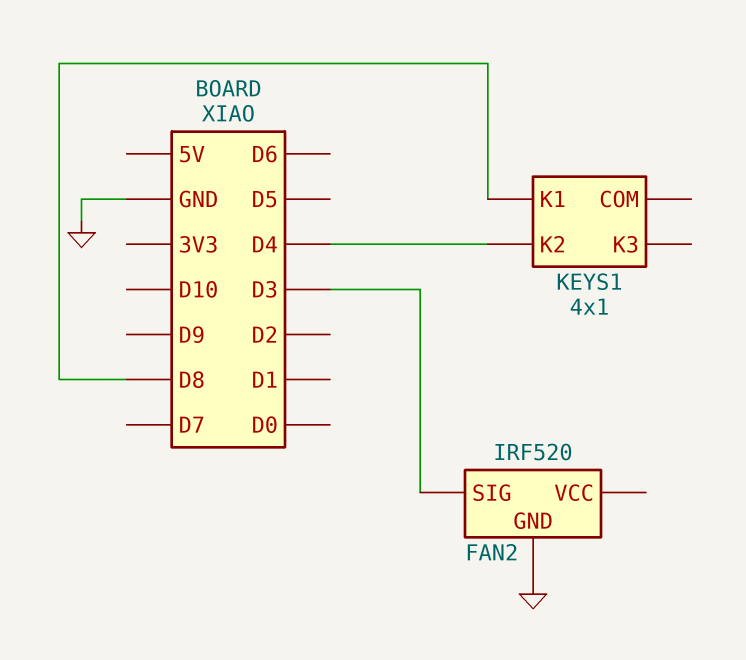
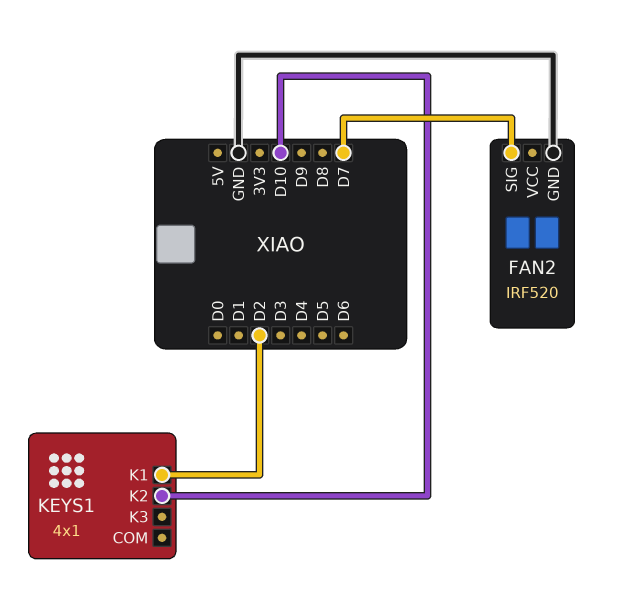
FAN2 pin SIG: D3 -> D7
KEYS1 pin K1: D8 -> D2
KEYS1 pin K2: D4 -> D10

